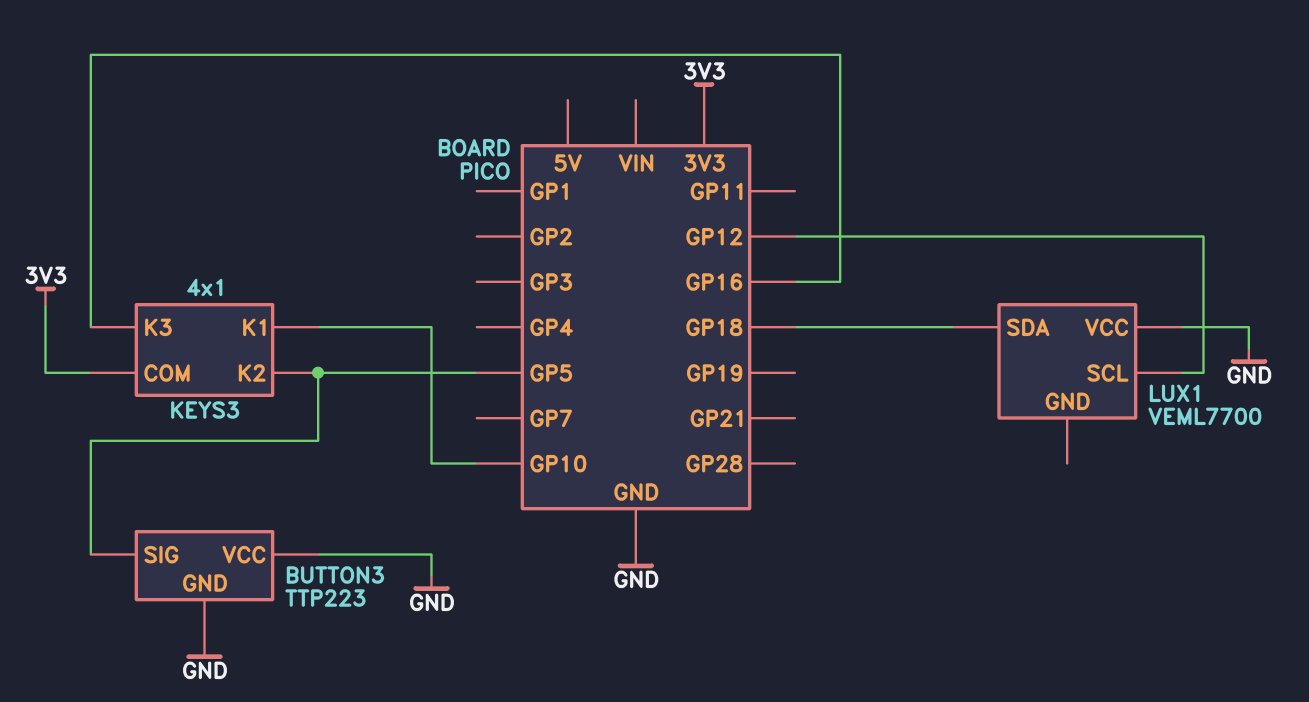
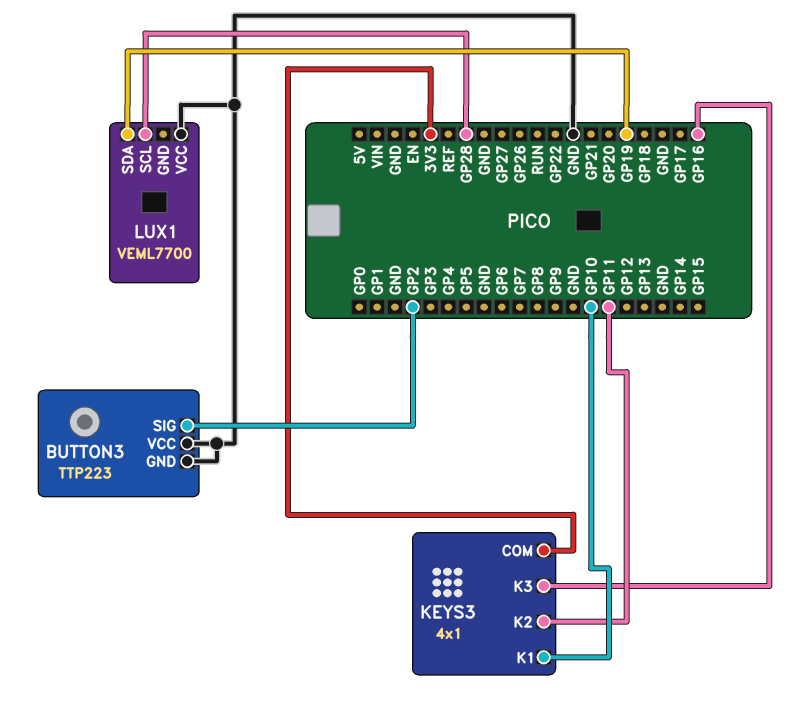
BUTTON3 pin SIG: GP5 -> GP2
KEYS3 pin K2: GP5 -> GP11
LUX1 pin SCL: GP12 -> GP28
LUX1 pin SDA: GP18 -> GP19

